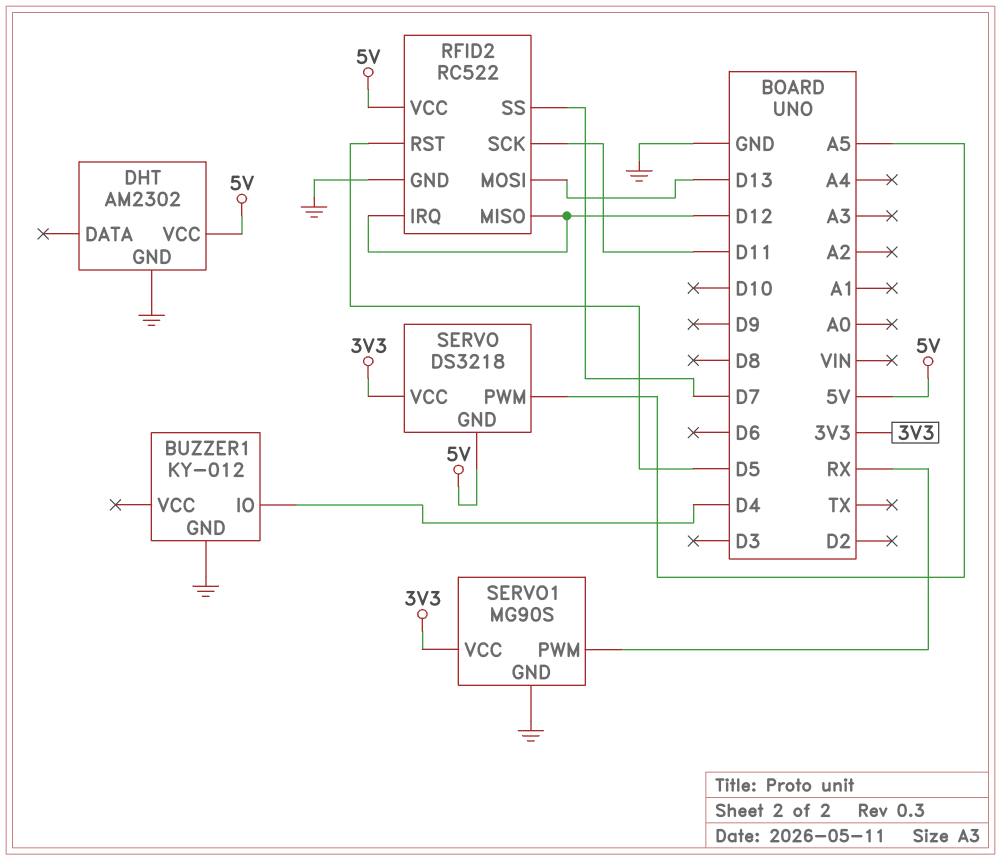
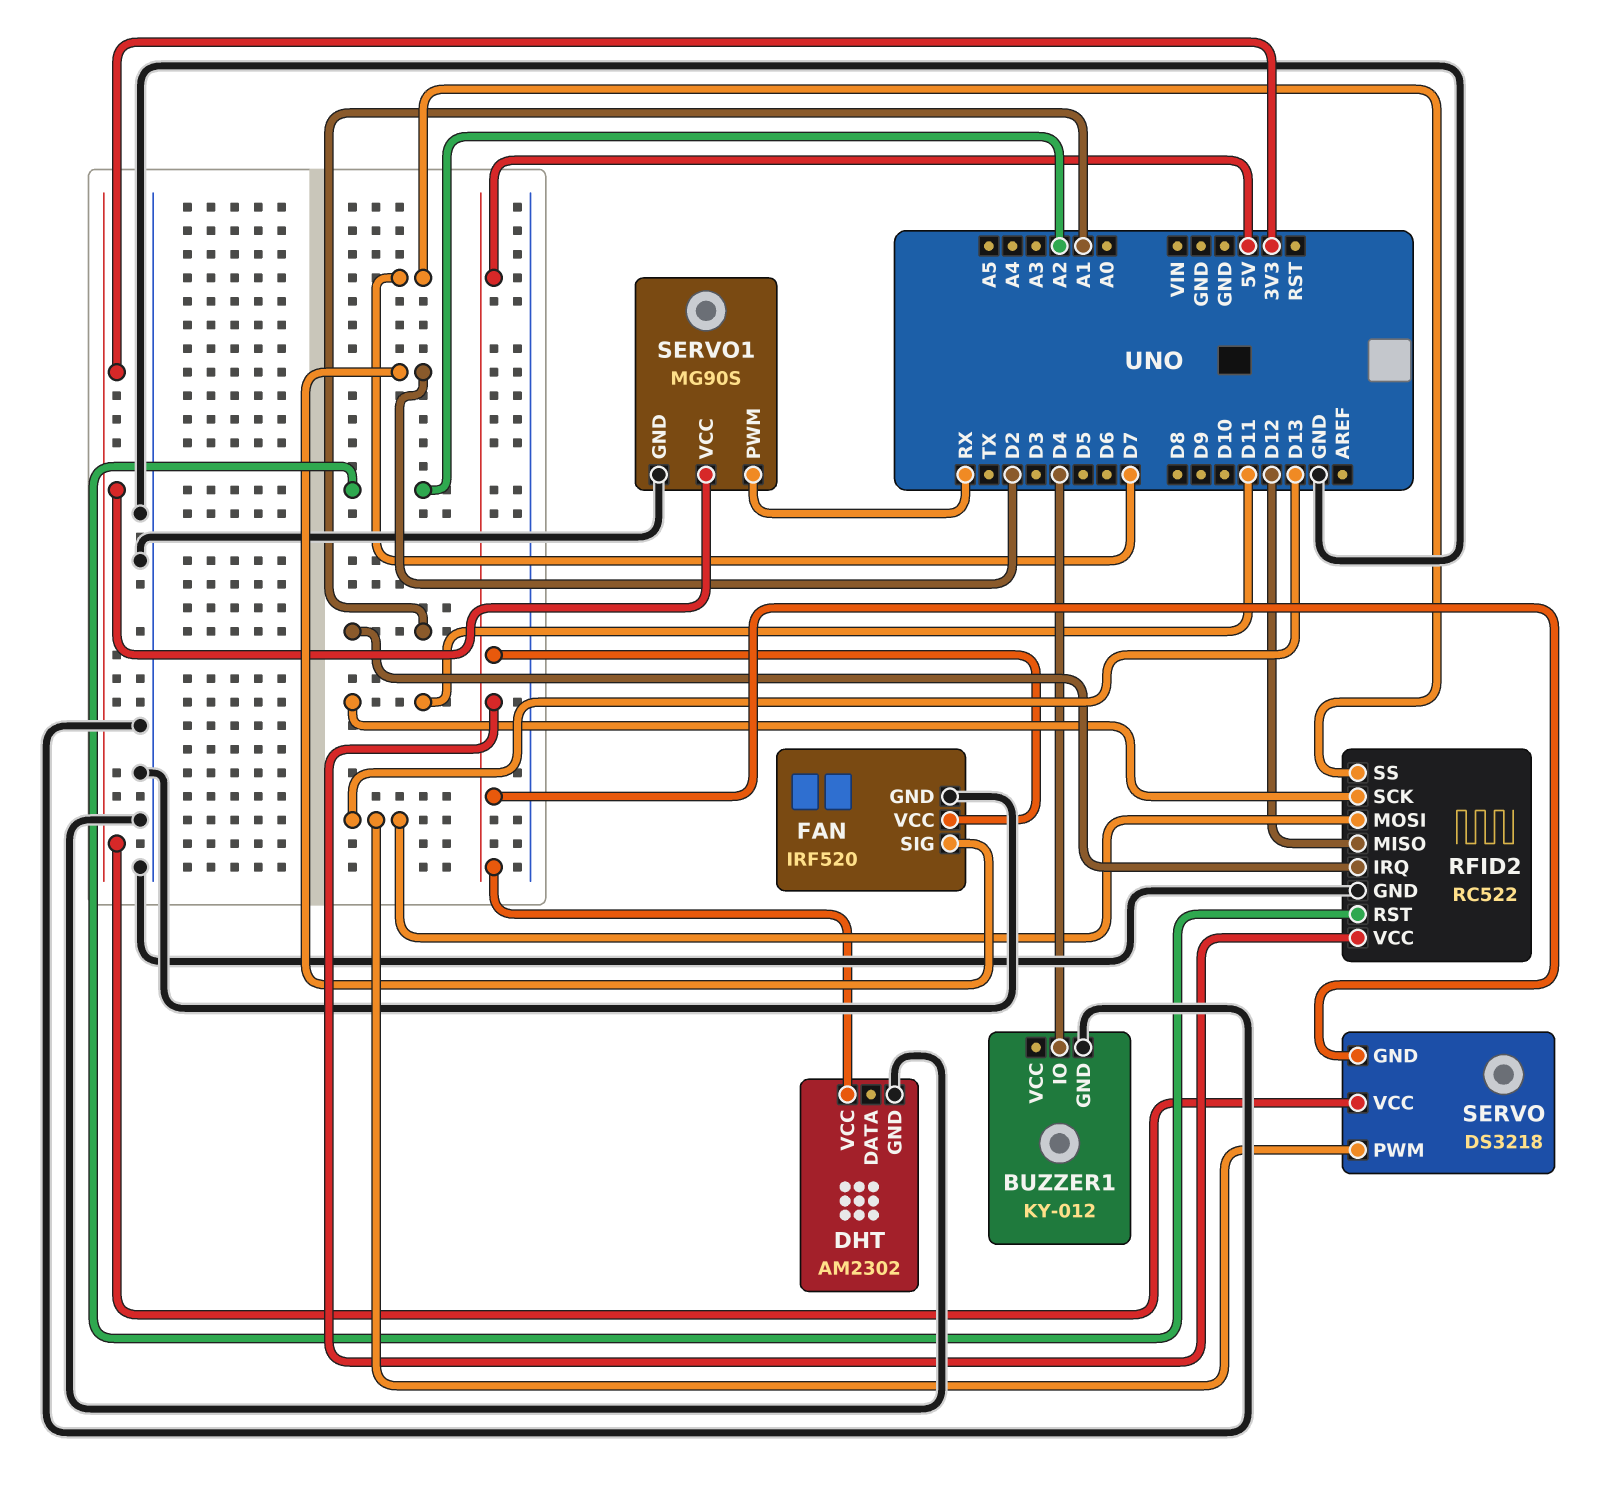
FAN: none -> IRF520
FAN pin GND: none -> GND
FAN pin SIG: none -> D2
FAN pin VCC: none -> 5V
RFID2 pin IRQ: D12 -> A1
RFID2 pin RST: D5 -> A2
SERVO pin PWM: A5 -> D13

